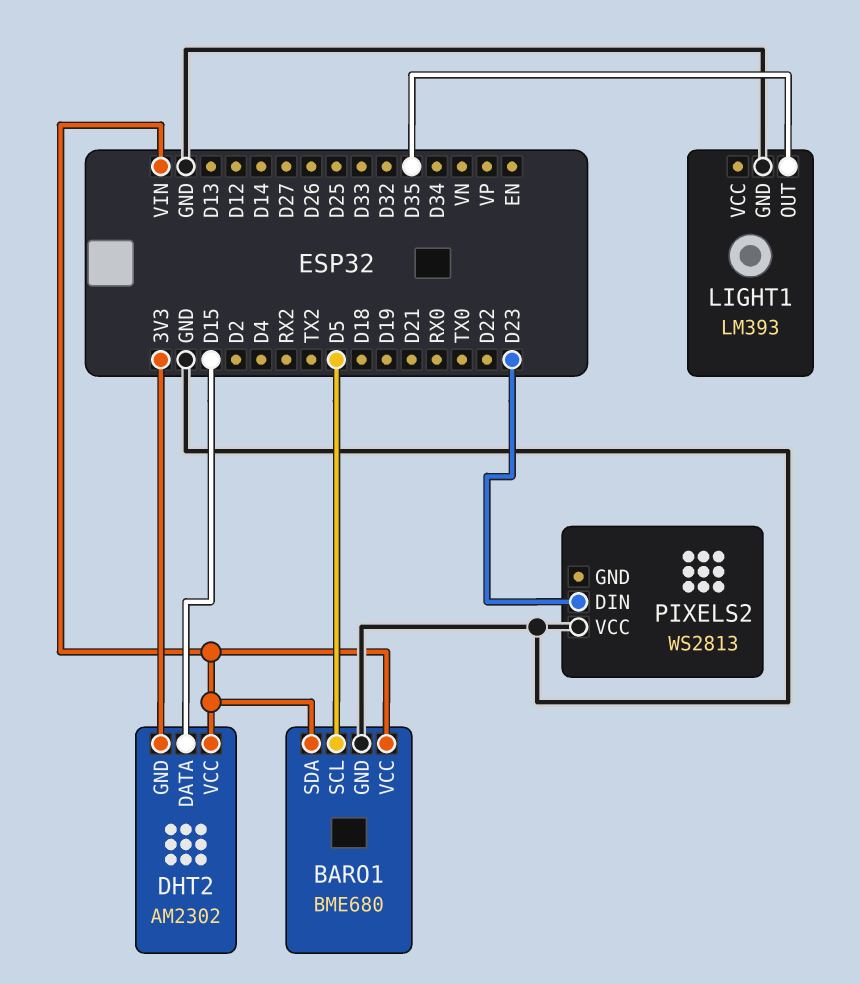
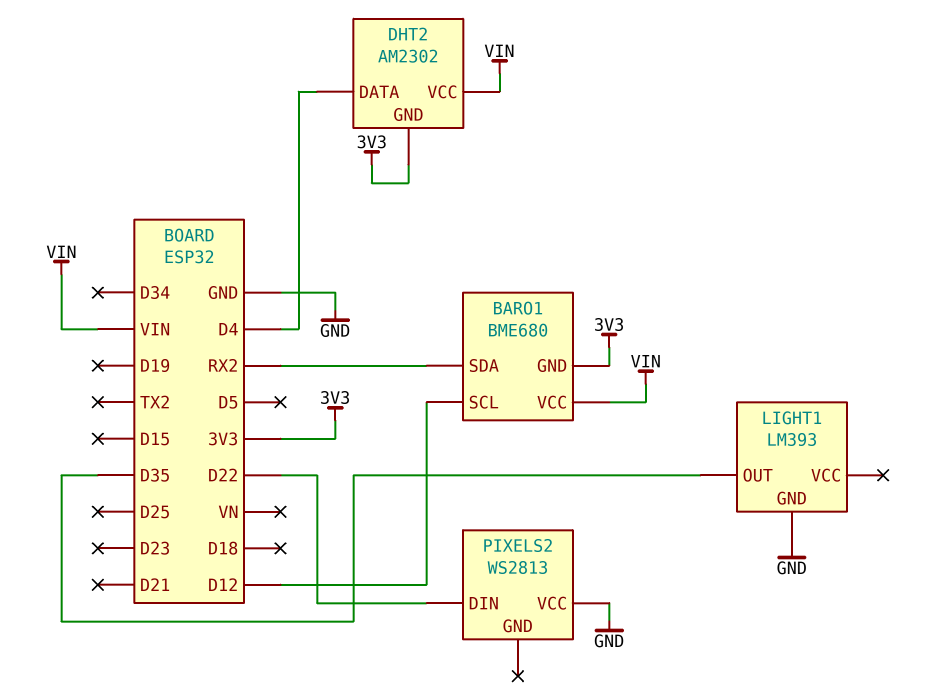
BARO1 pin GND: GND -> 3V3
BARO1 pin SCL: D5 -> D12
BARO1 pin SDA: VIN -> RX2
DHT2 pin DATA: D15 -> D4
PIXELS2 pin DIN: D23 -> D22

